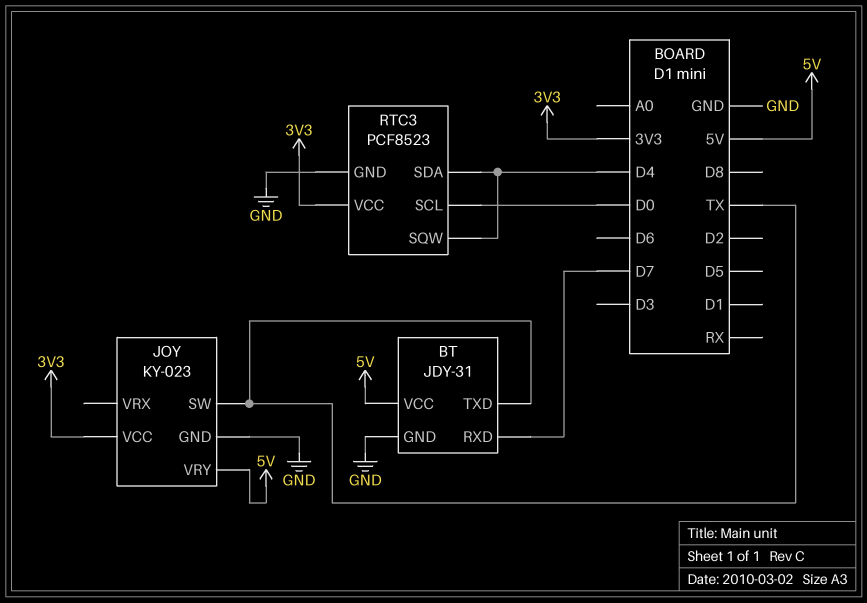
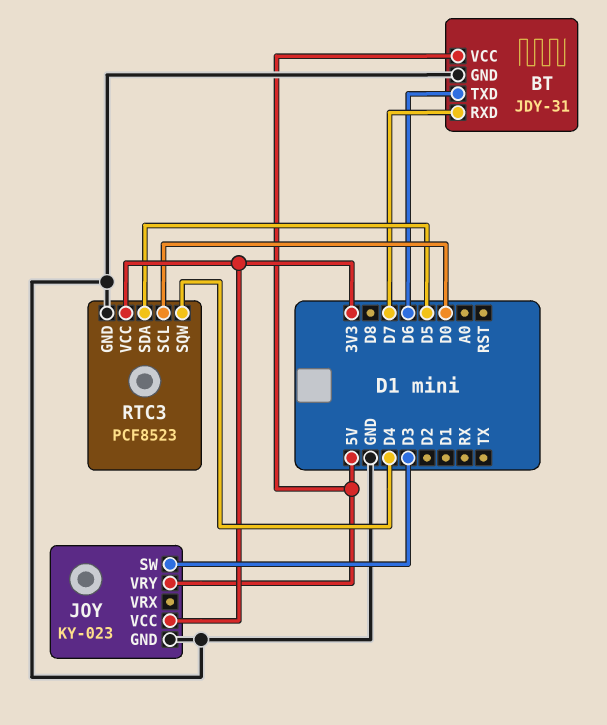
BT pin TXD: TX -> D6
JOY pin SW: TX -> D3
RTC3 pin SDA: D4 -> D5

